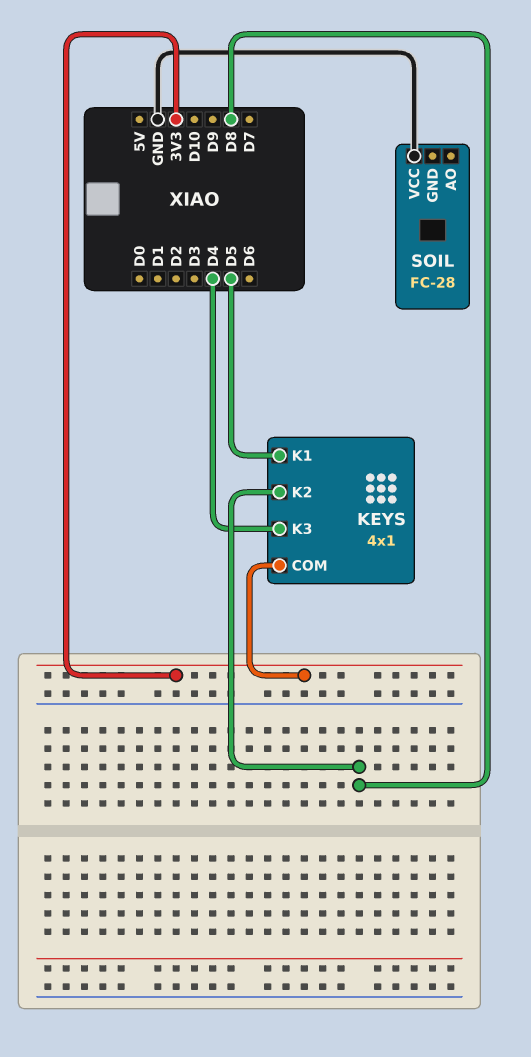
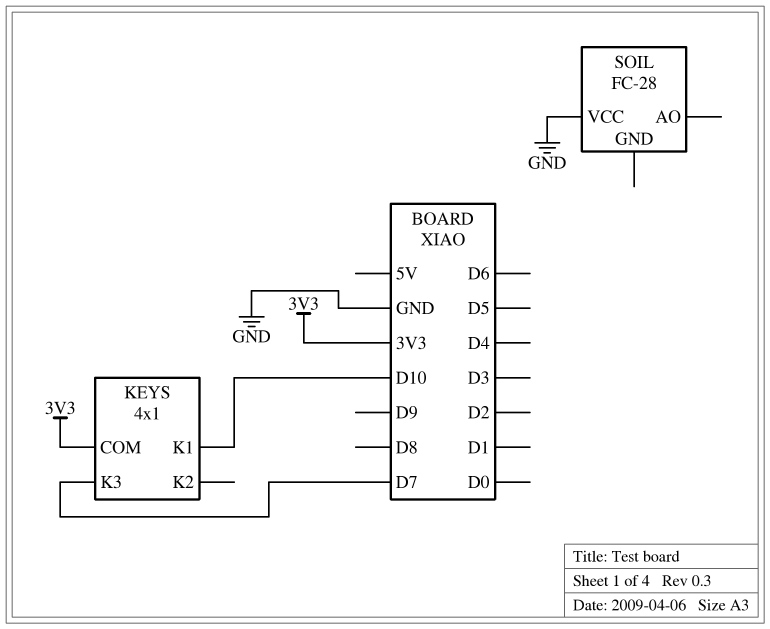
KEYS pin K1: D5 -> D10
KEYS pin K2: D8 -> none
KEYS pin K3: D4 -> D7

